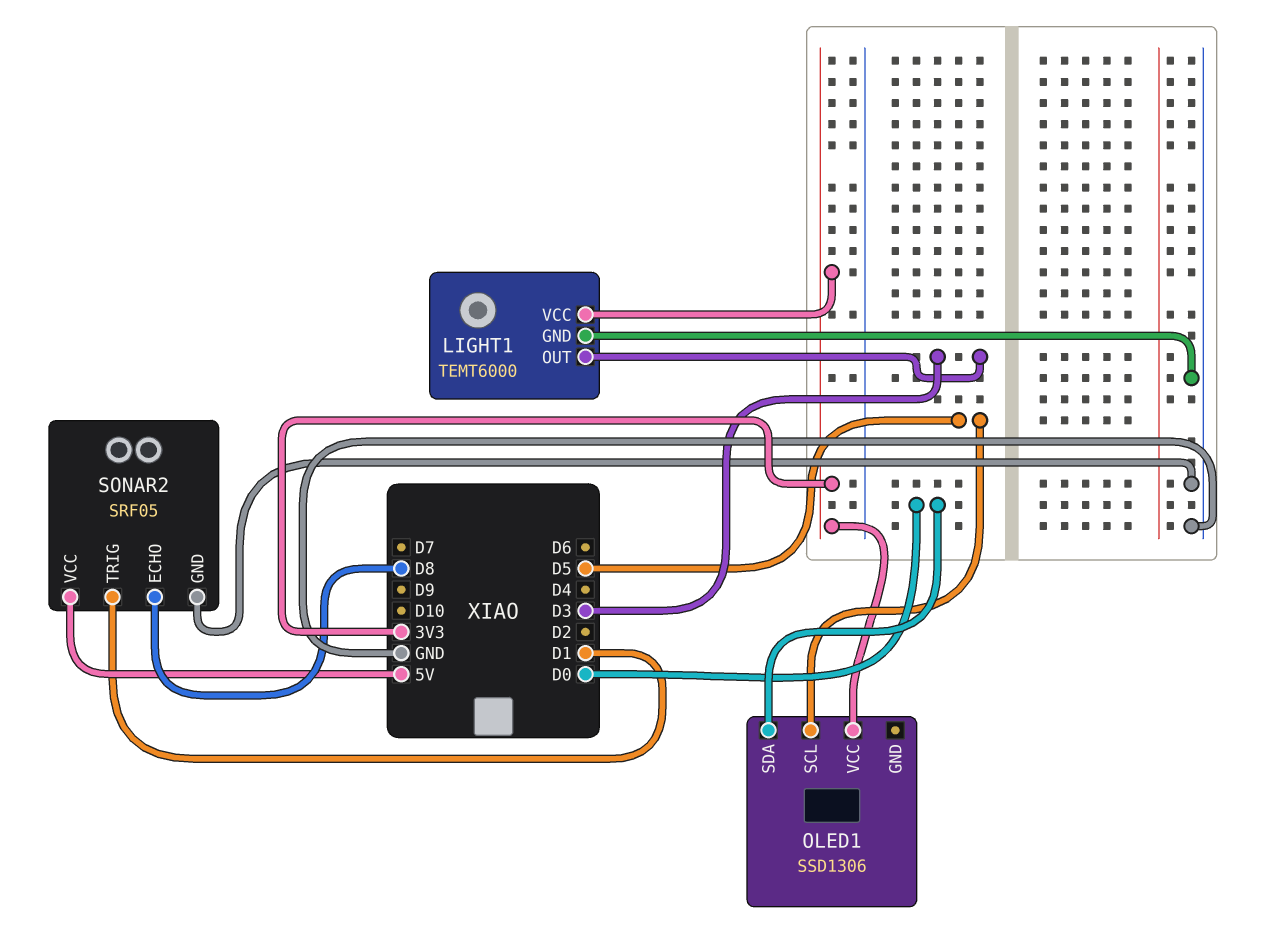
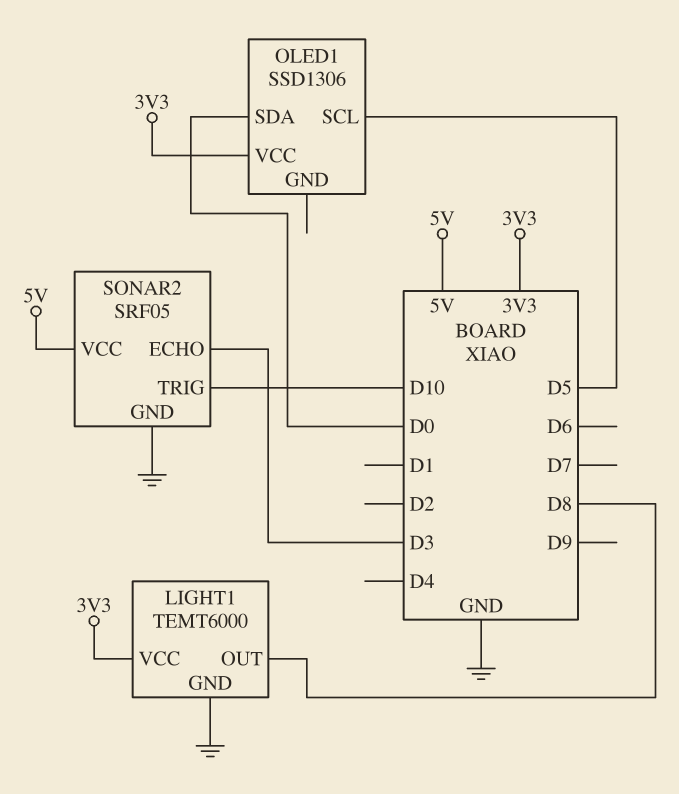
LIGHT1 pin OUT: D3 -> D8
SONAR2 pin ECHO: D8 -> D3
SONAR2 pin TRIG: D1 -> D10

